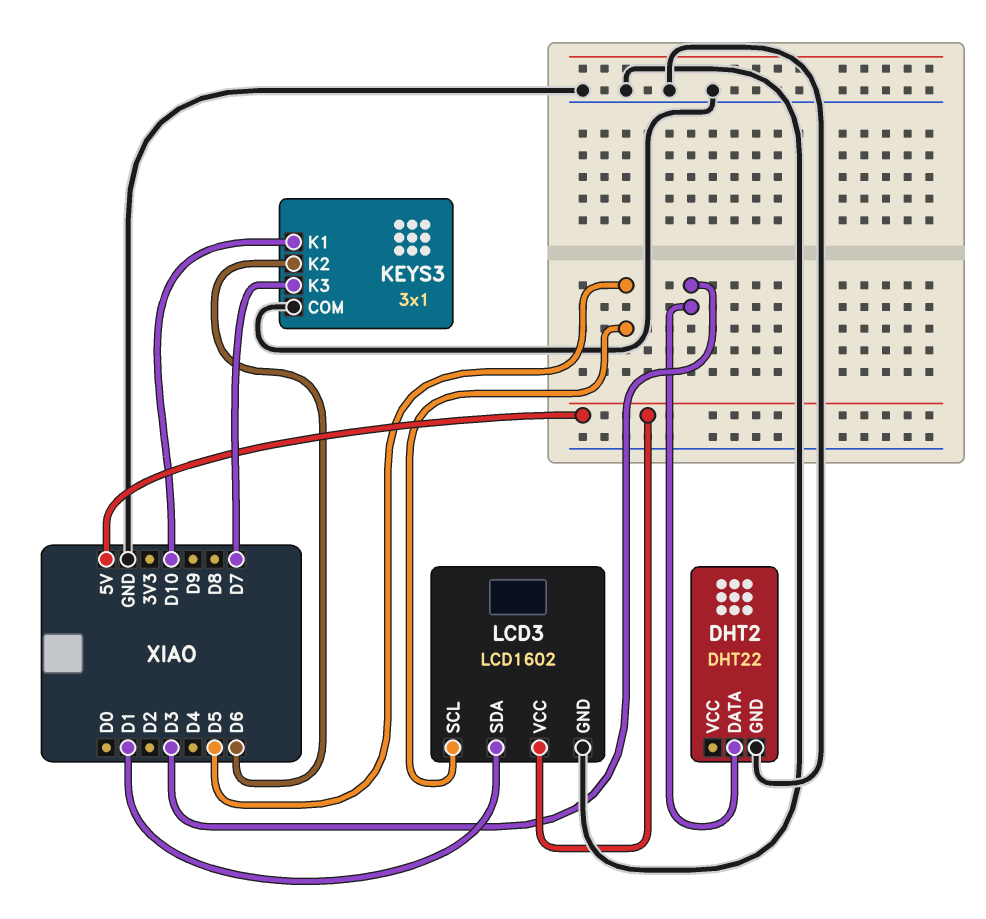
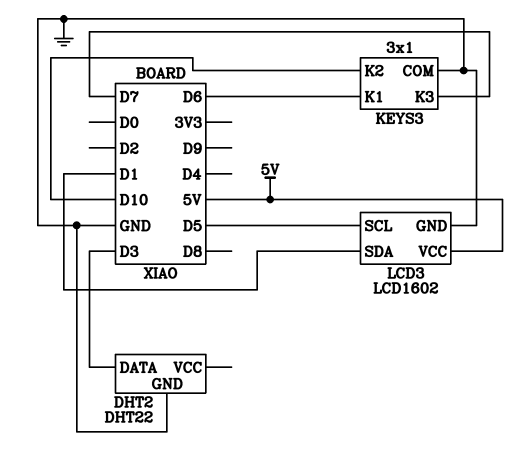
KEYS3 pin K1: D10 -> D6
KEYS3 pin K2: D6 -> D10

